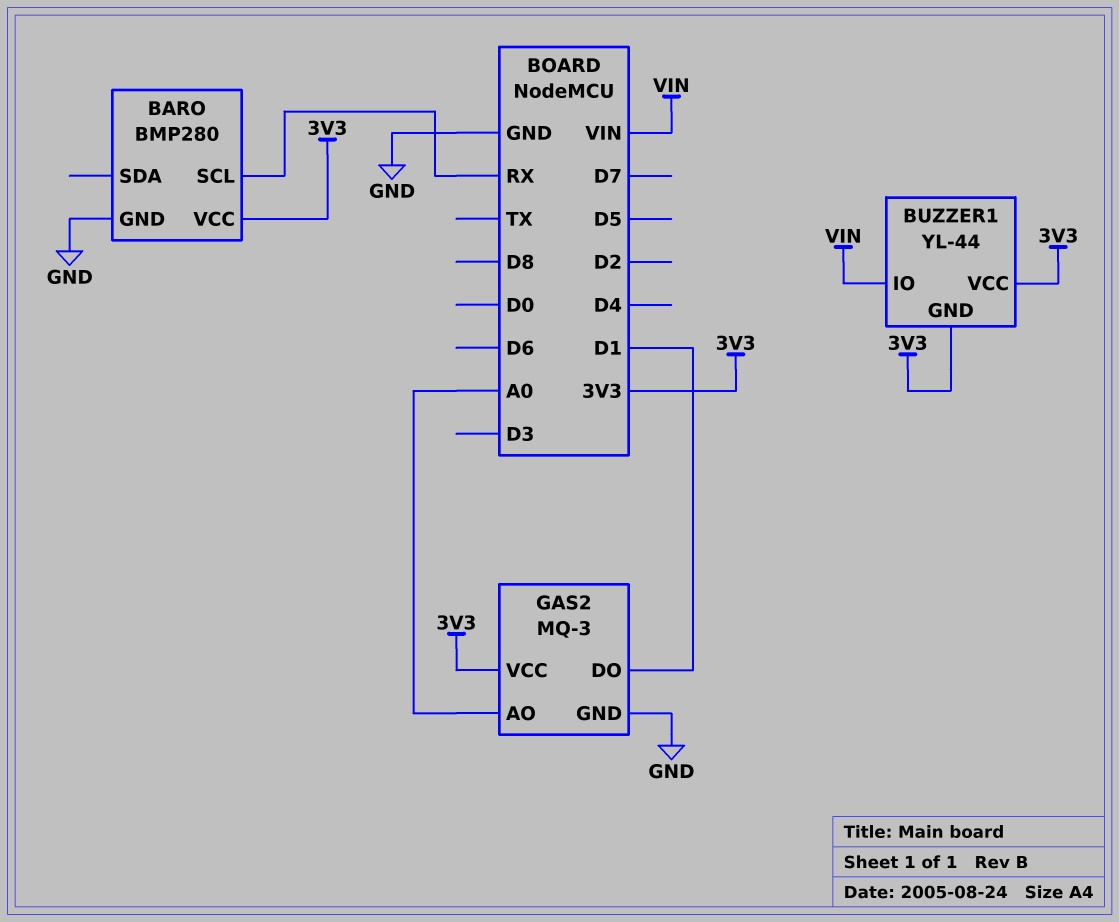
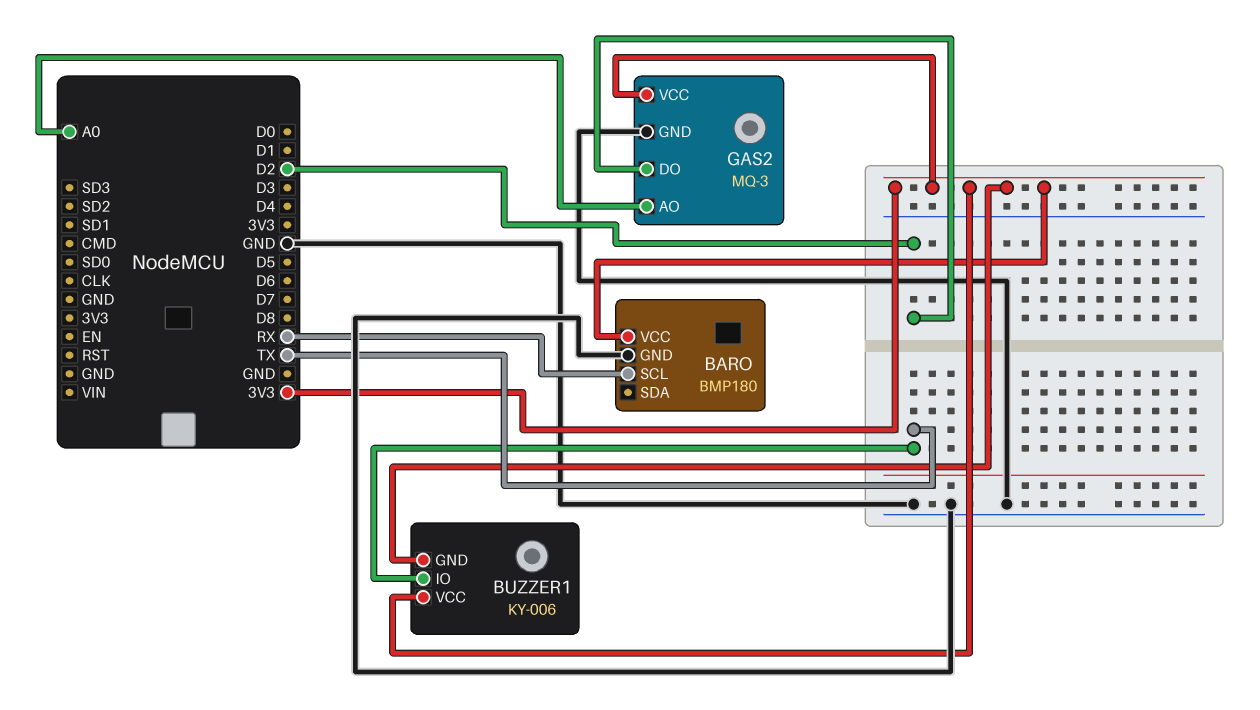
BARO: BMP280 -> BMP180
BUZZER1: YL-44 -> KY-006
BUZZER1 pin IO: VIN -> TX
GAS2 pin DO: D1 -> D2

